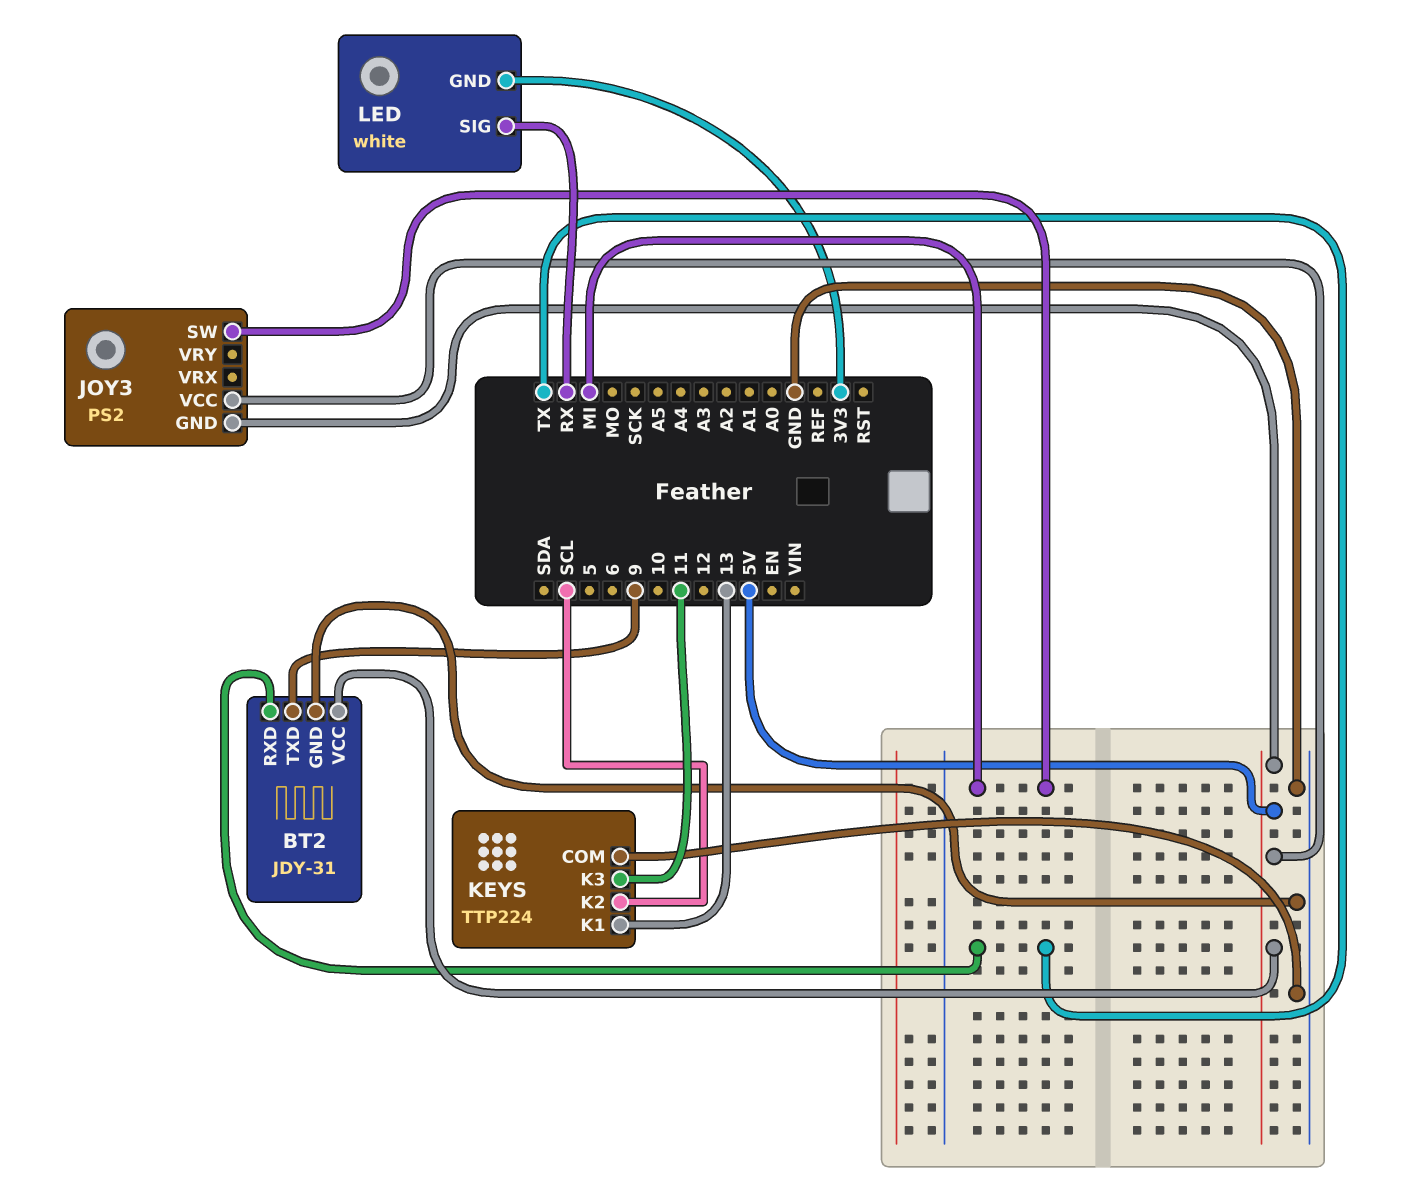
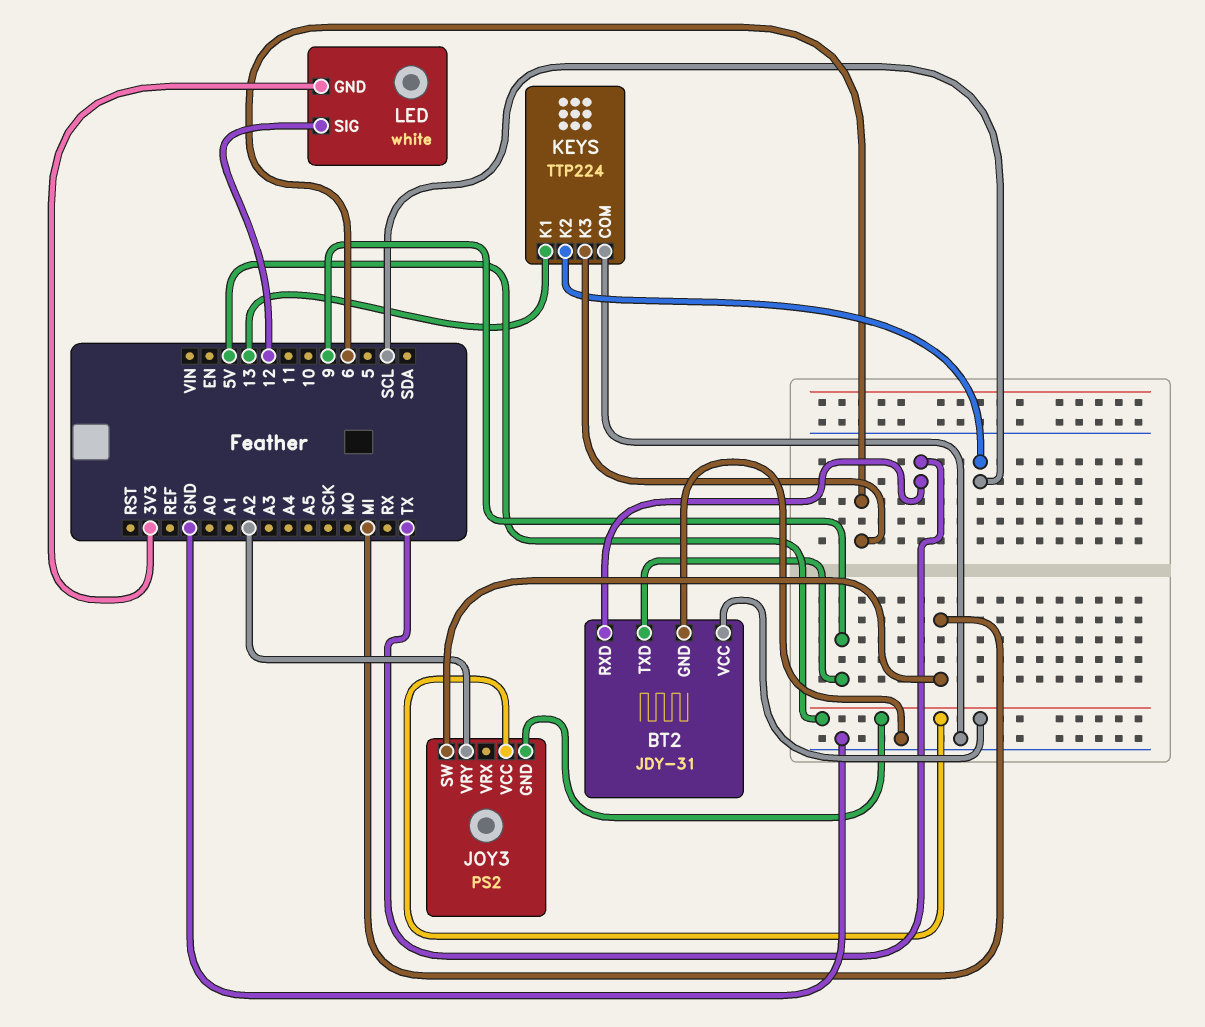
JOY3 pin VRY: none -> A2
KEYS pin K3: 11 -> 6
LED pin SIG: RX -> 12

